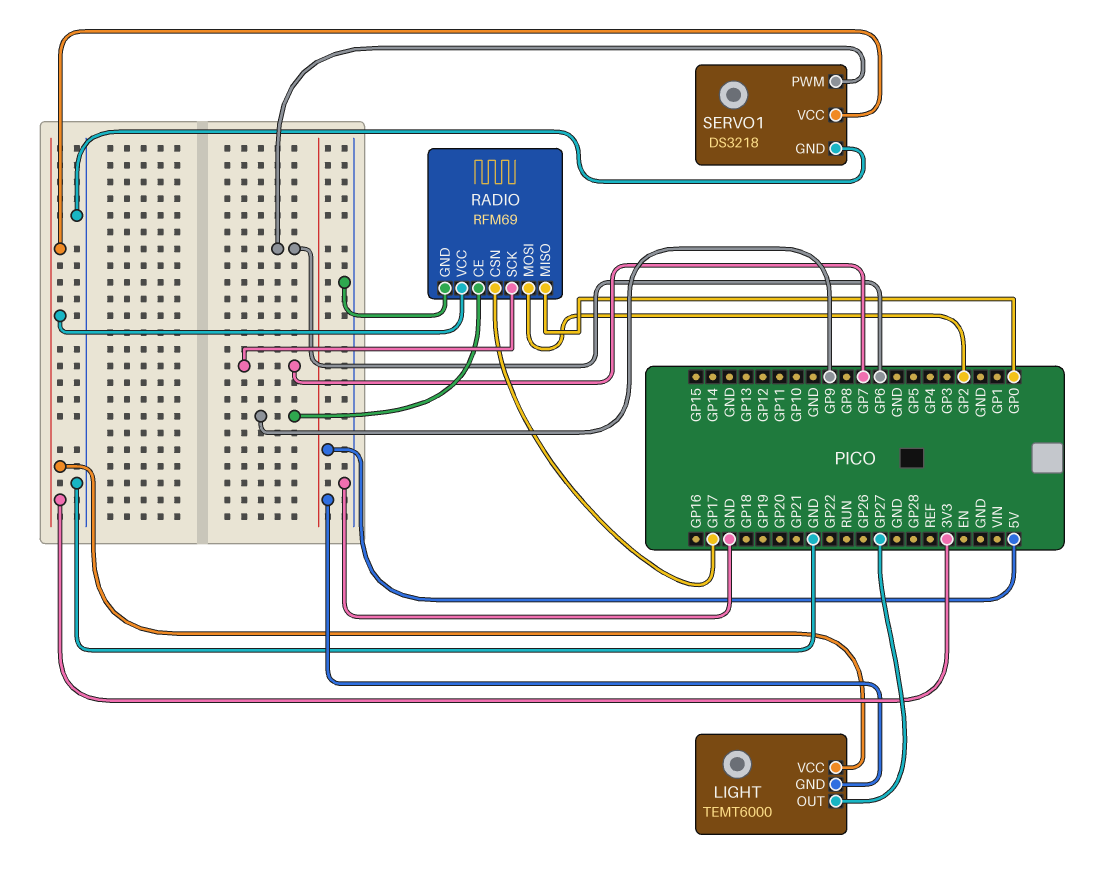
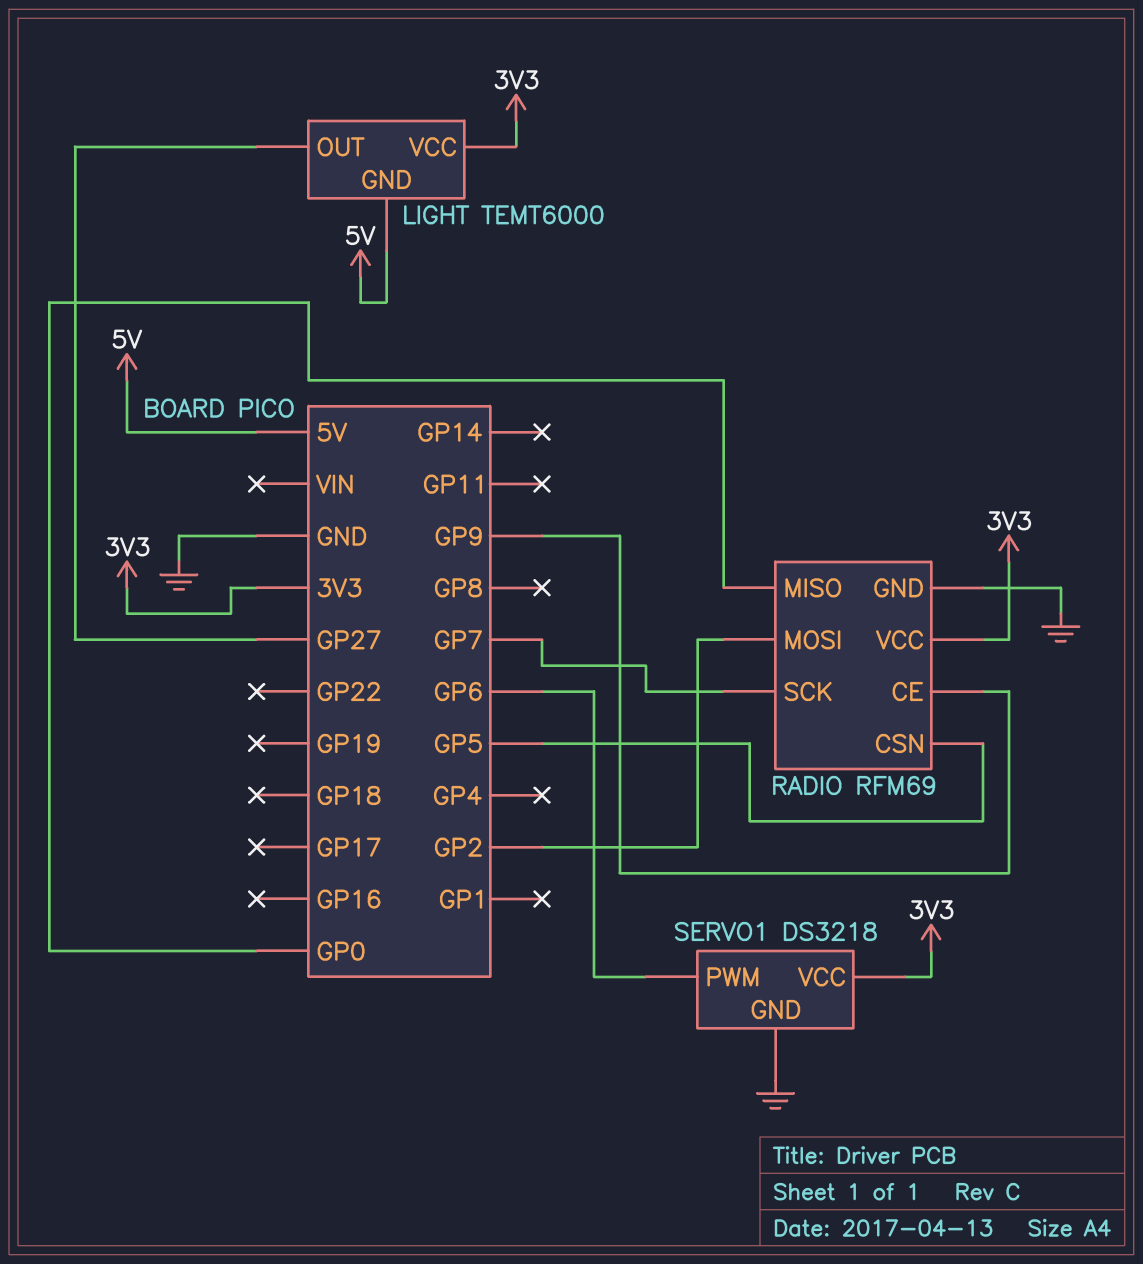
RADIO pin CSN: GP17 -> GP5

